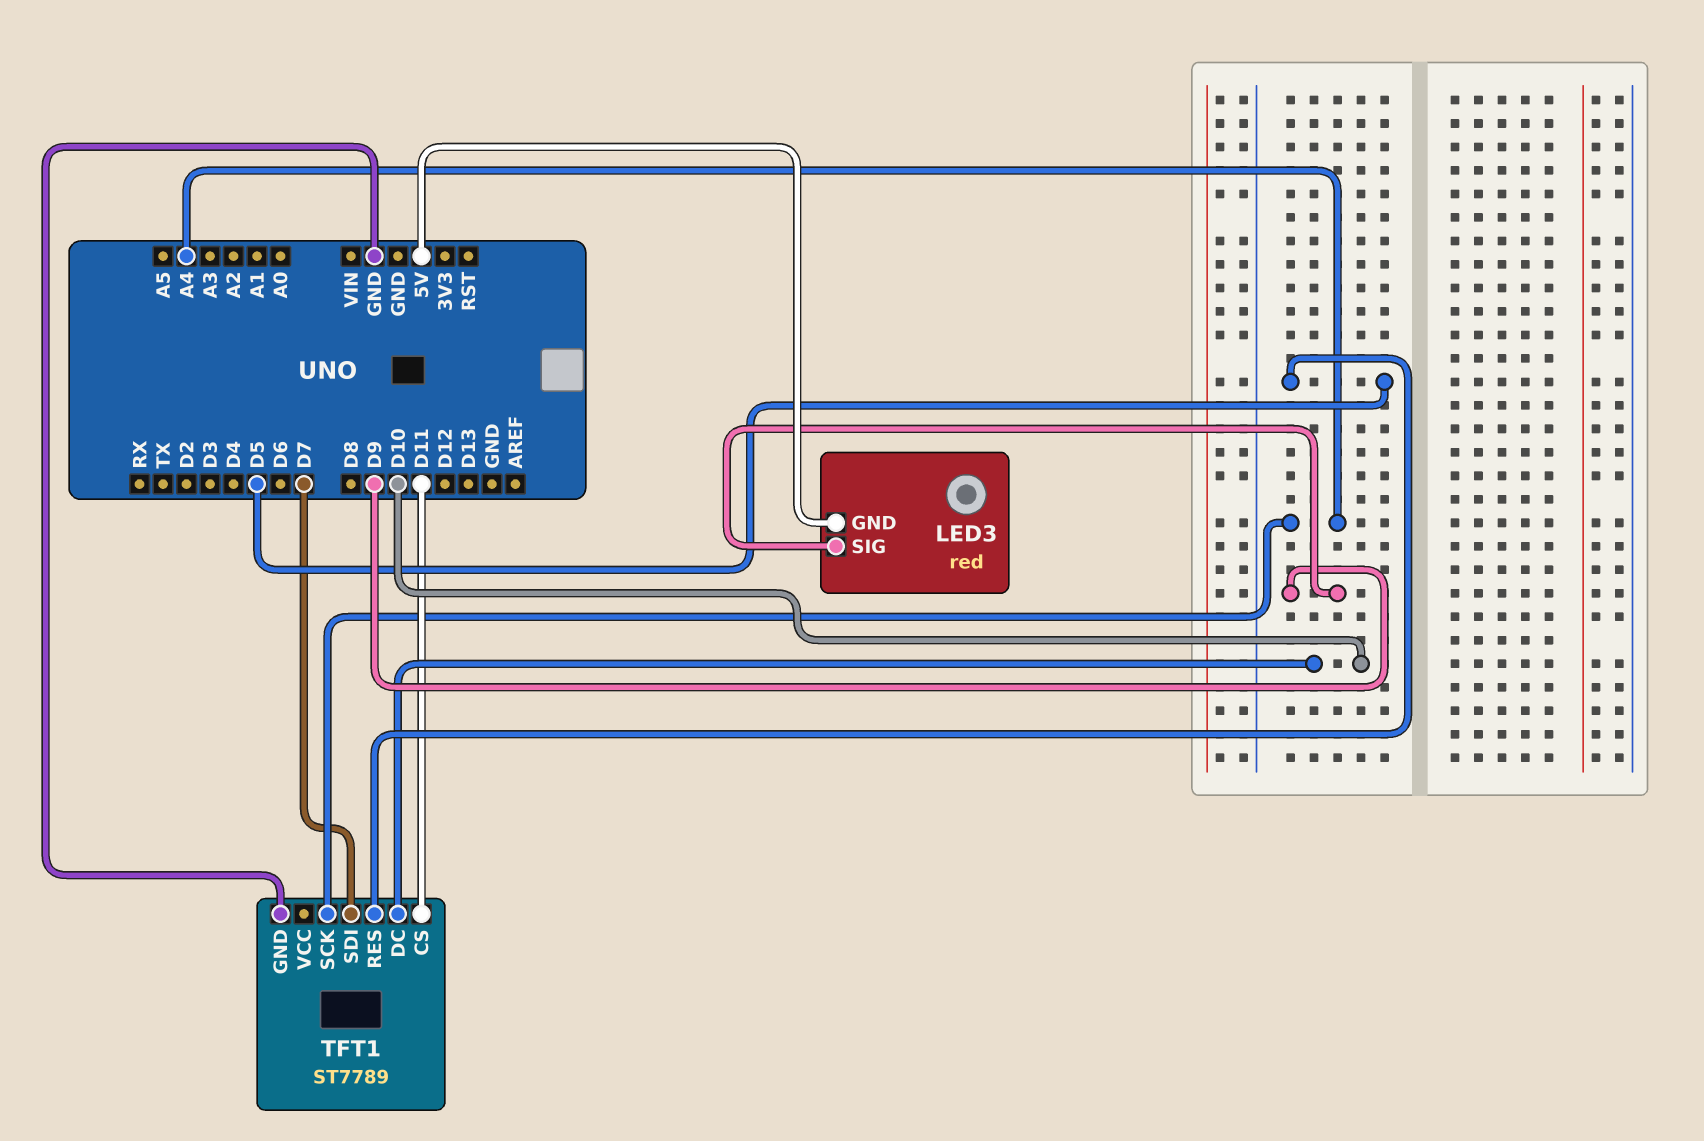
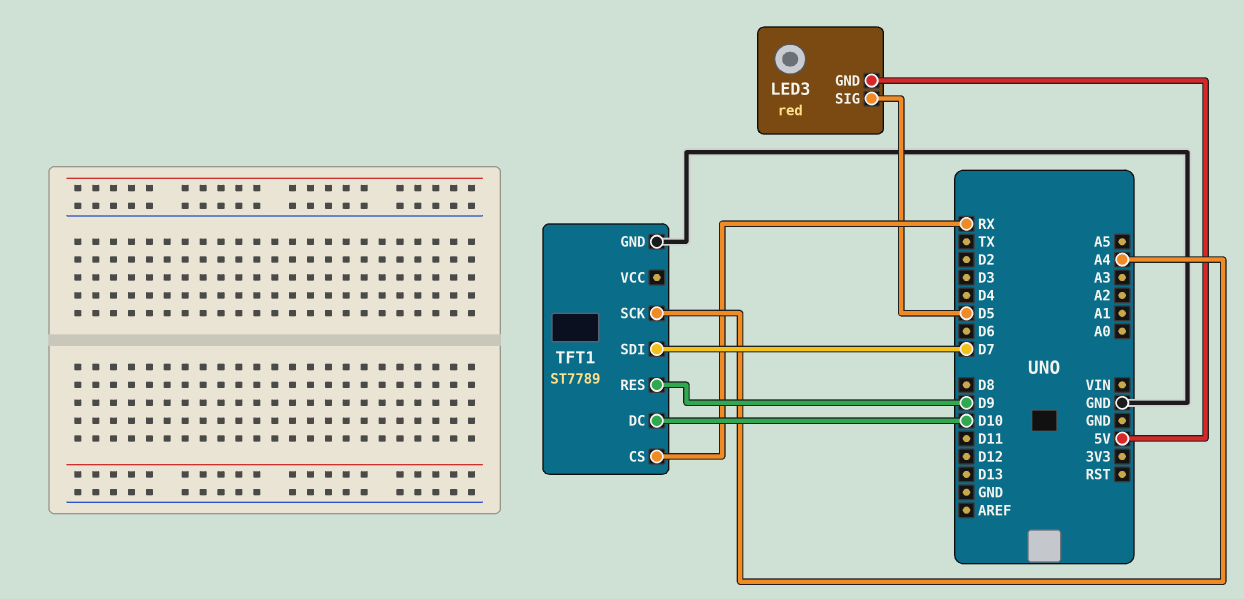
LED3 pin SIG: D9 -> D5
TFT1 pin CS: D11 -> RX
TFT1 pin RES: D5 -> D9

